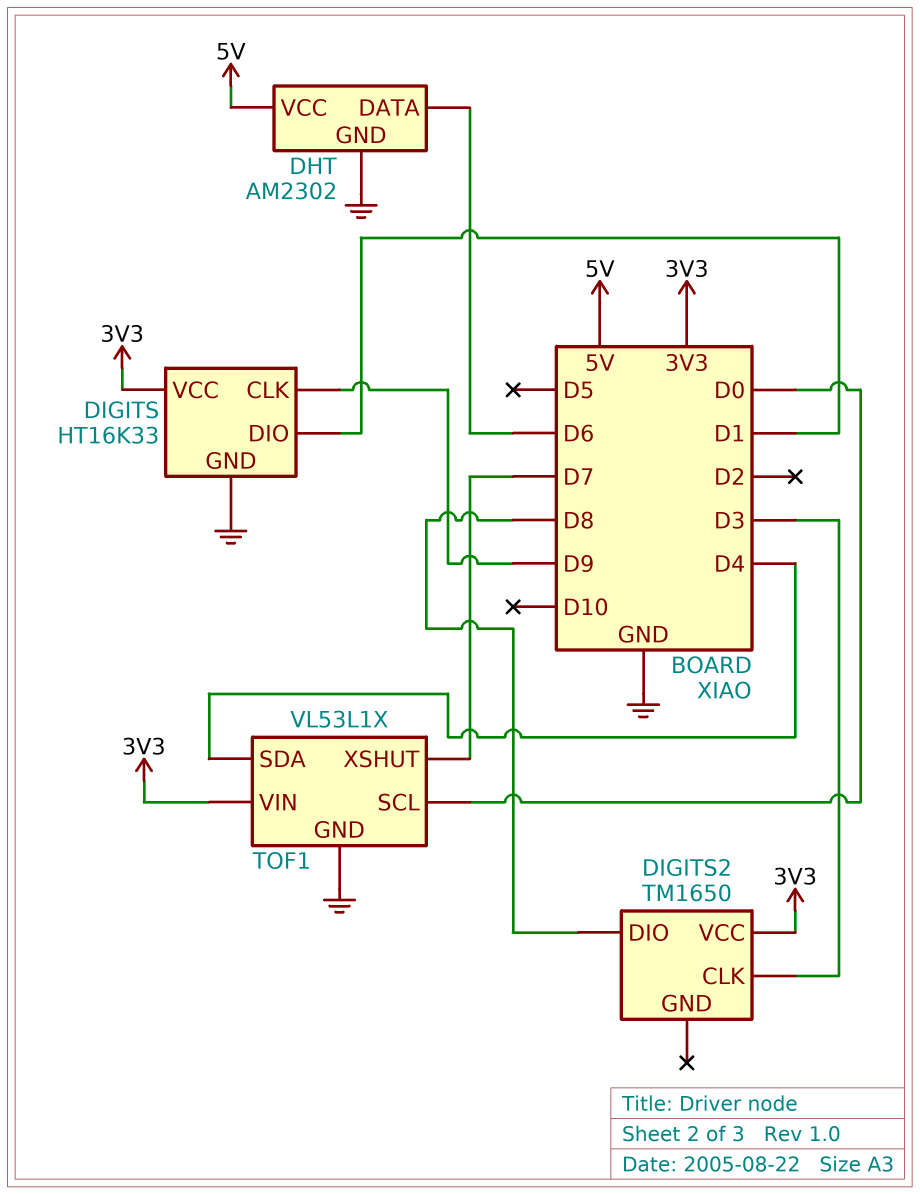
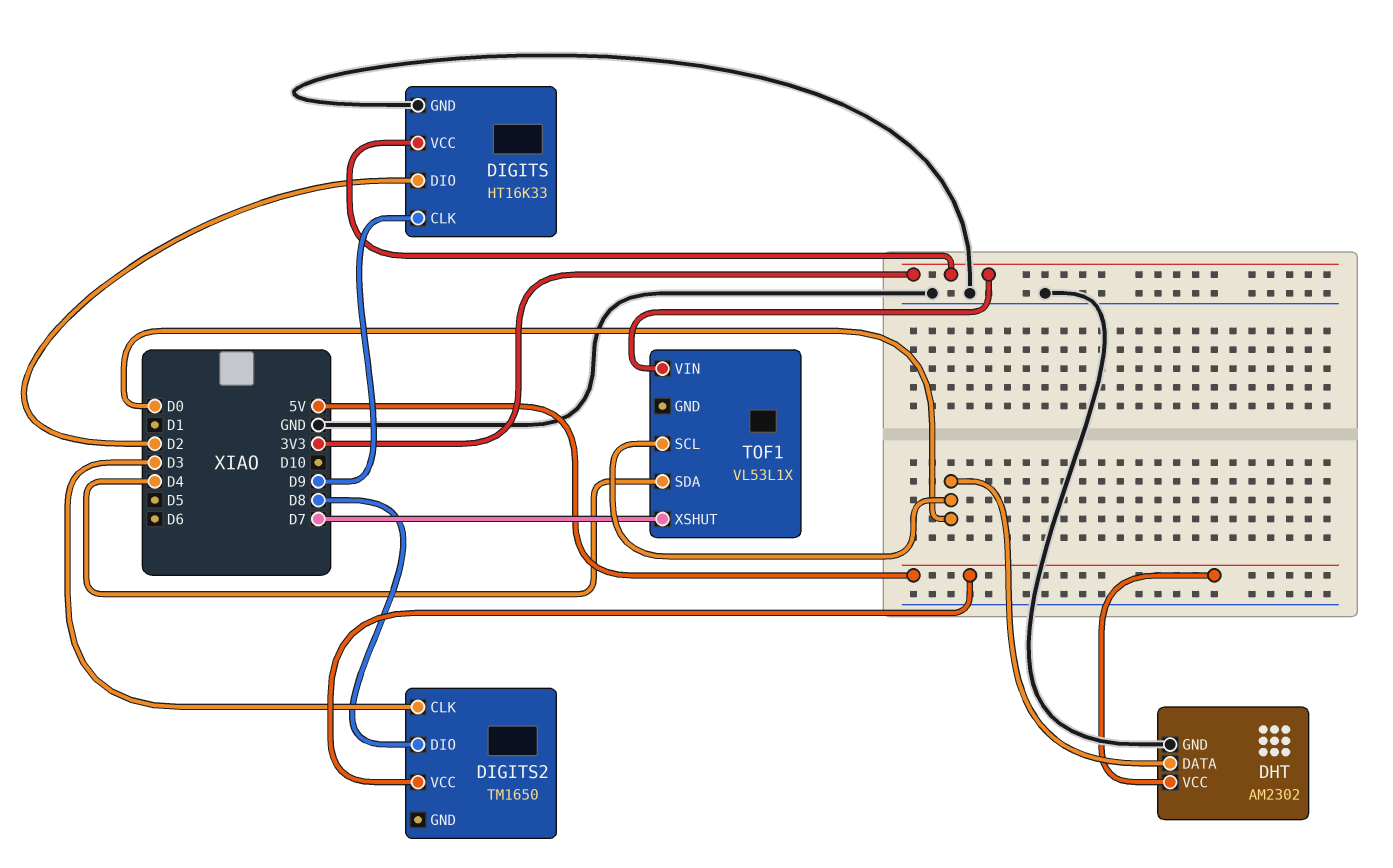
DHT pin DATA: D6 -> D0
DIGITS pin DIO: D1 -> D2
DIGITS2 pin VCC: 3V3 -> 5V
TOF1 pin GND: GND -> none

